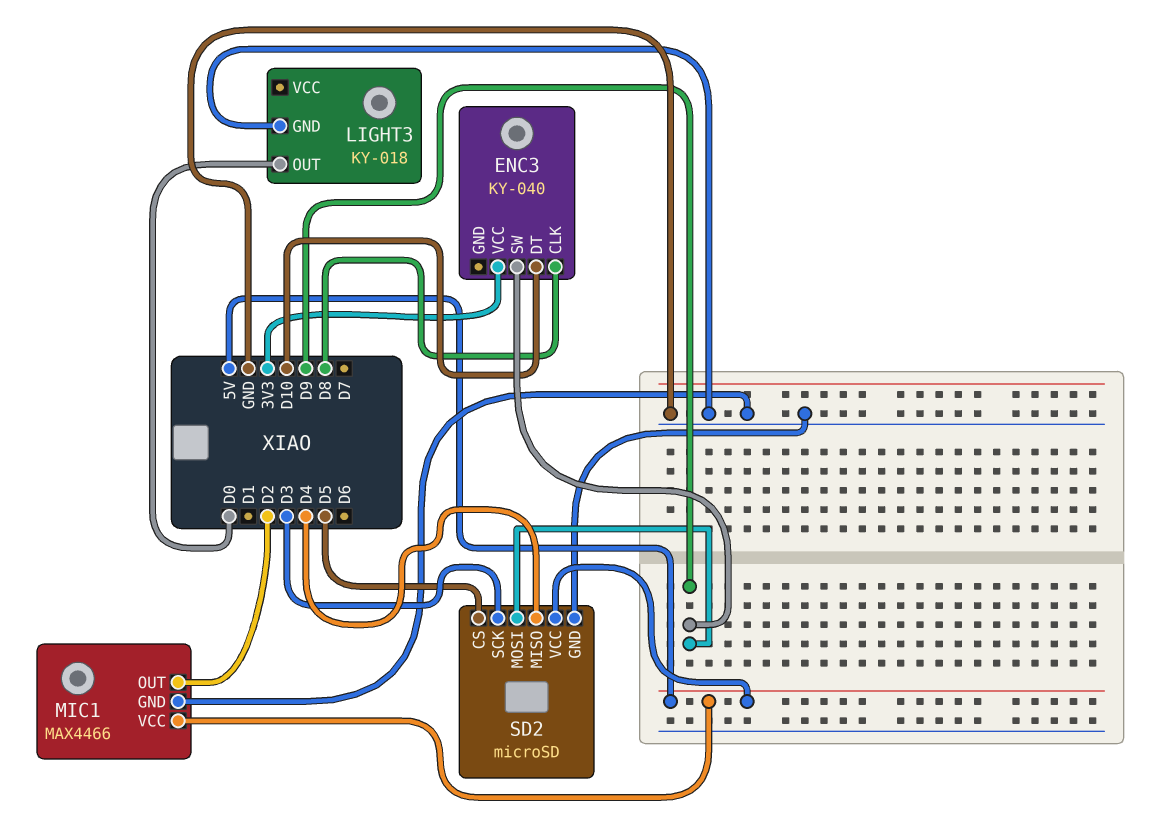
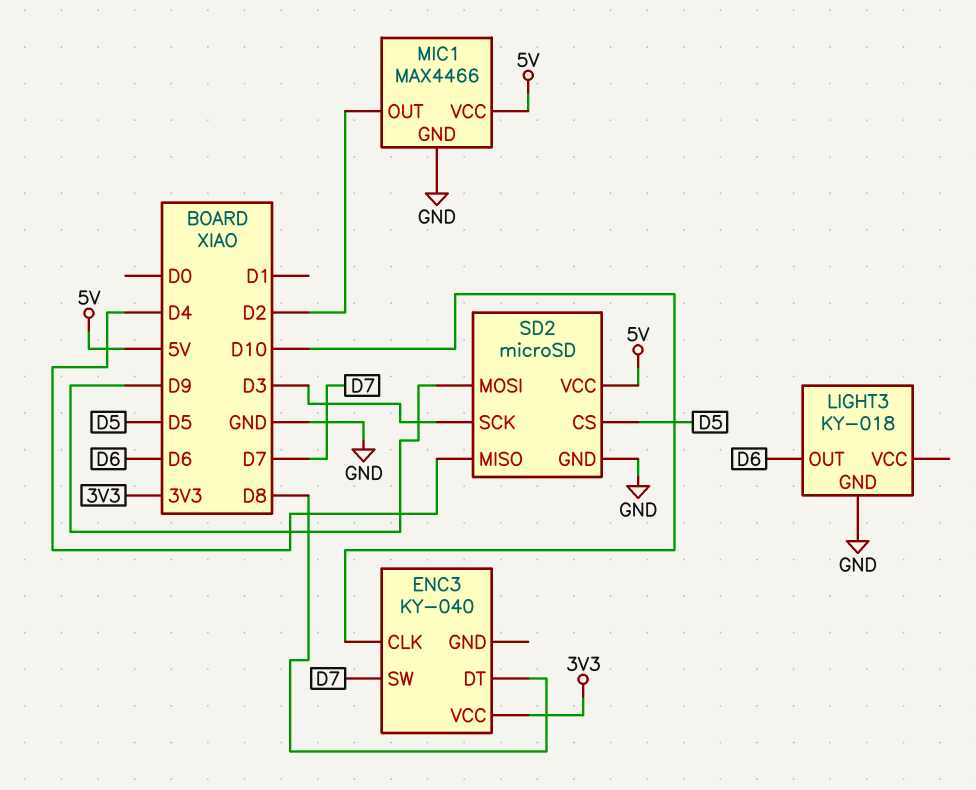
ENC3 pin CLK: D8 -> D10
ENC3 pin DT: D10 -> D8
ENC3 pin SW: D9 -> D7
LIGHT3 pin OUT: D0 -> D6

